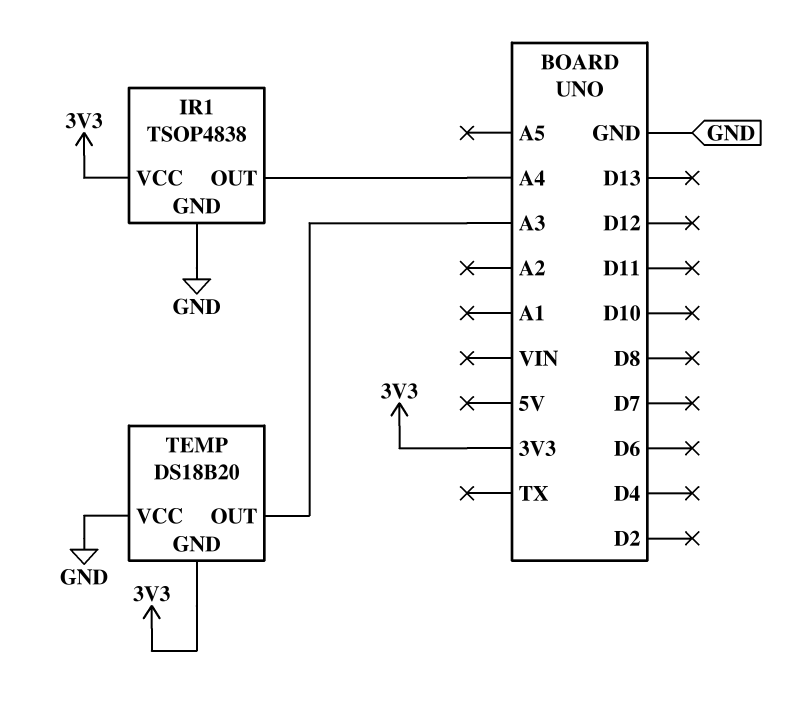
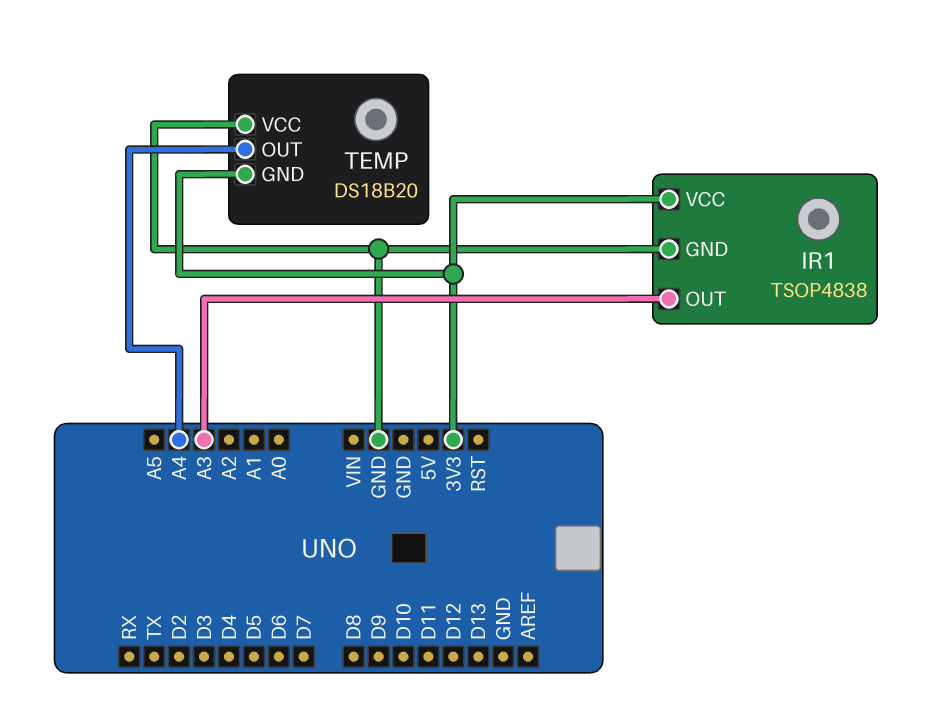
IR1 pin OUT: A4 -> A3
TEMP pin OUT: A3 -> A4

